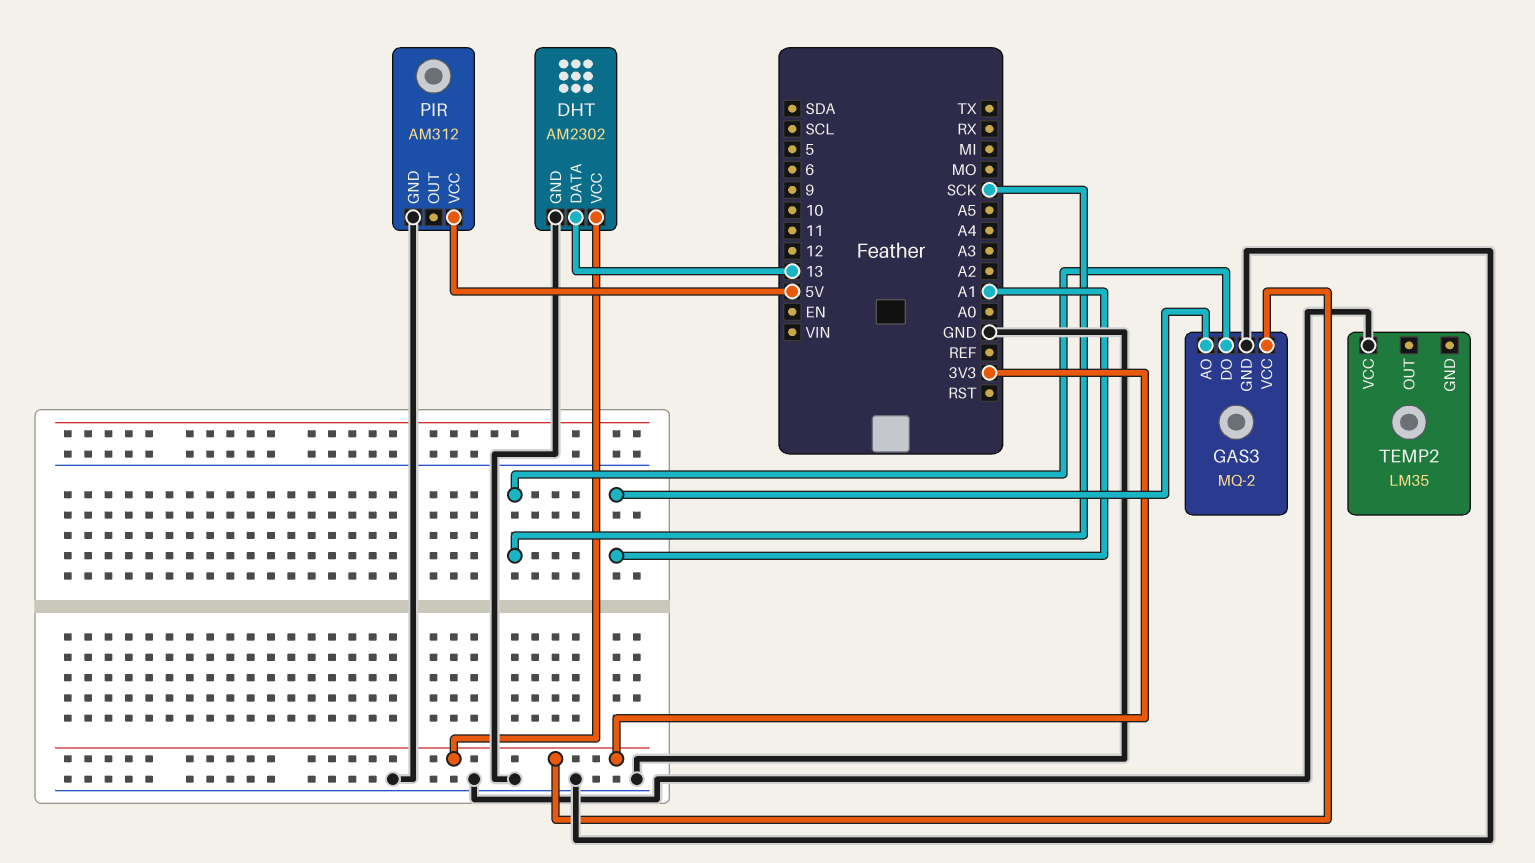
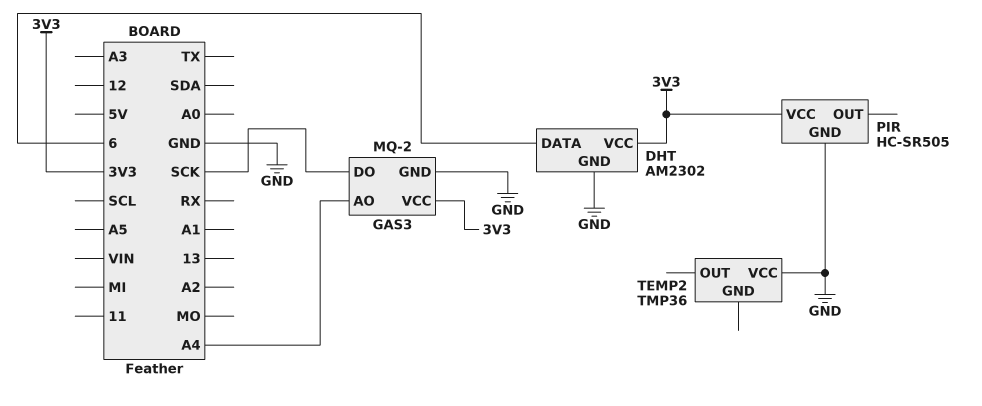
DHT pin DATA: 13 -> 6
GAS3 pin AO: A1 -> A4
PIR: AM312 -> HC-SR505
PIR pin VCC: 5V -> 3V3
TEMP2: LM35 -> TMP36

